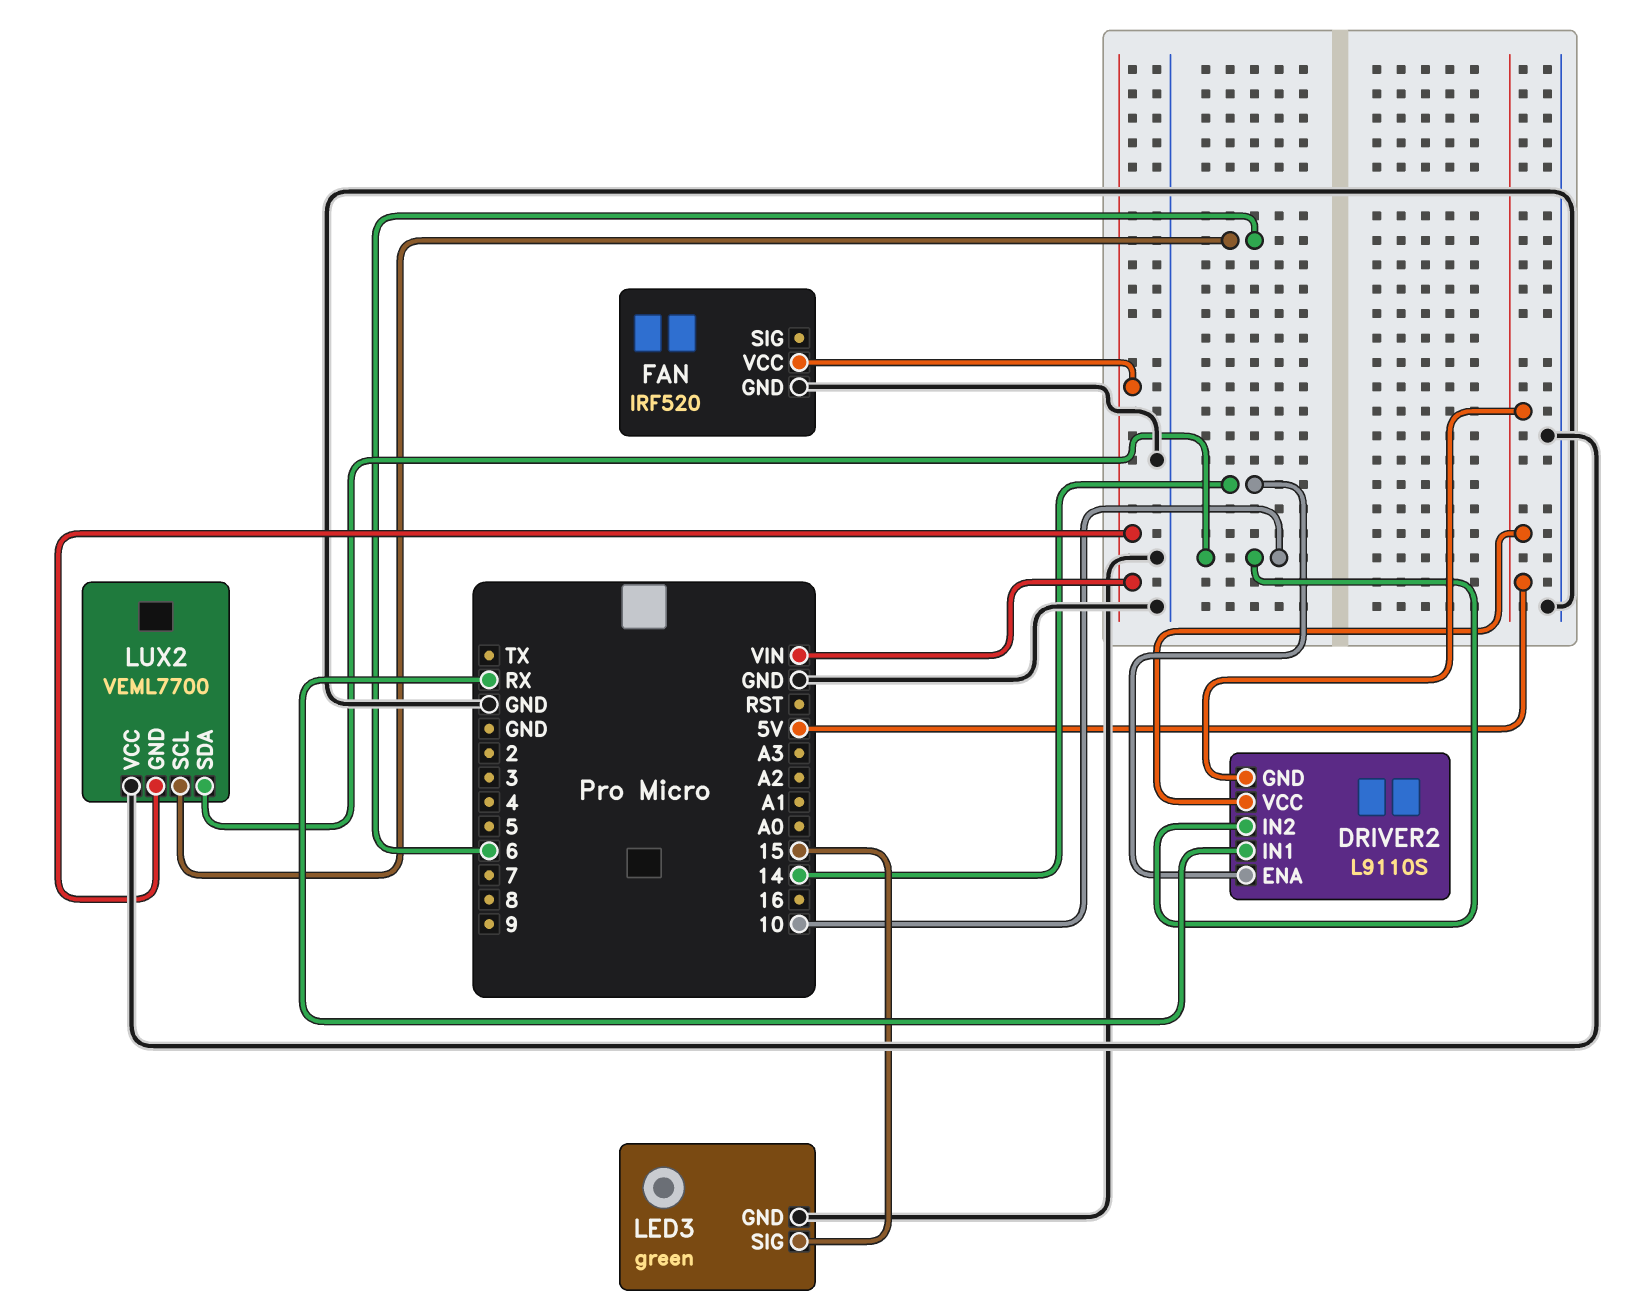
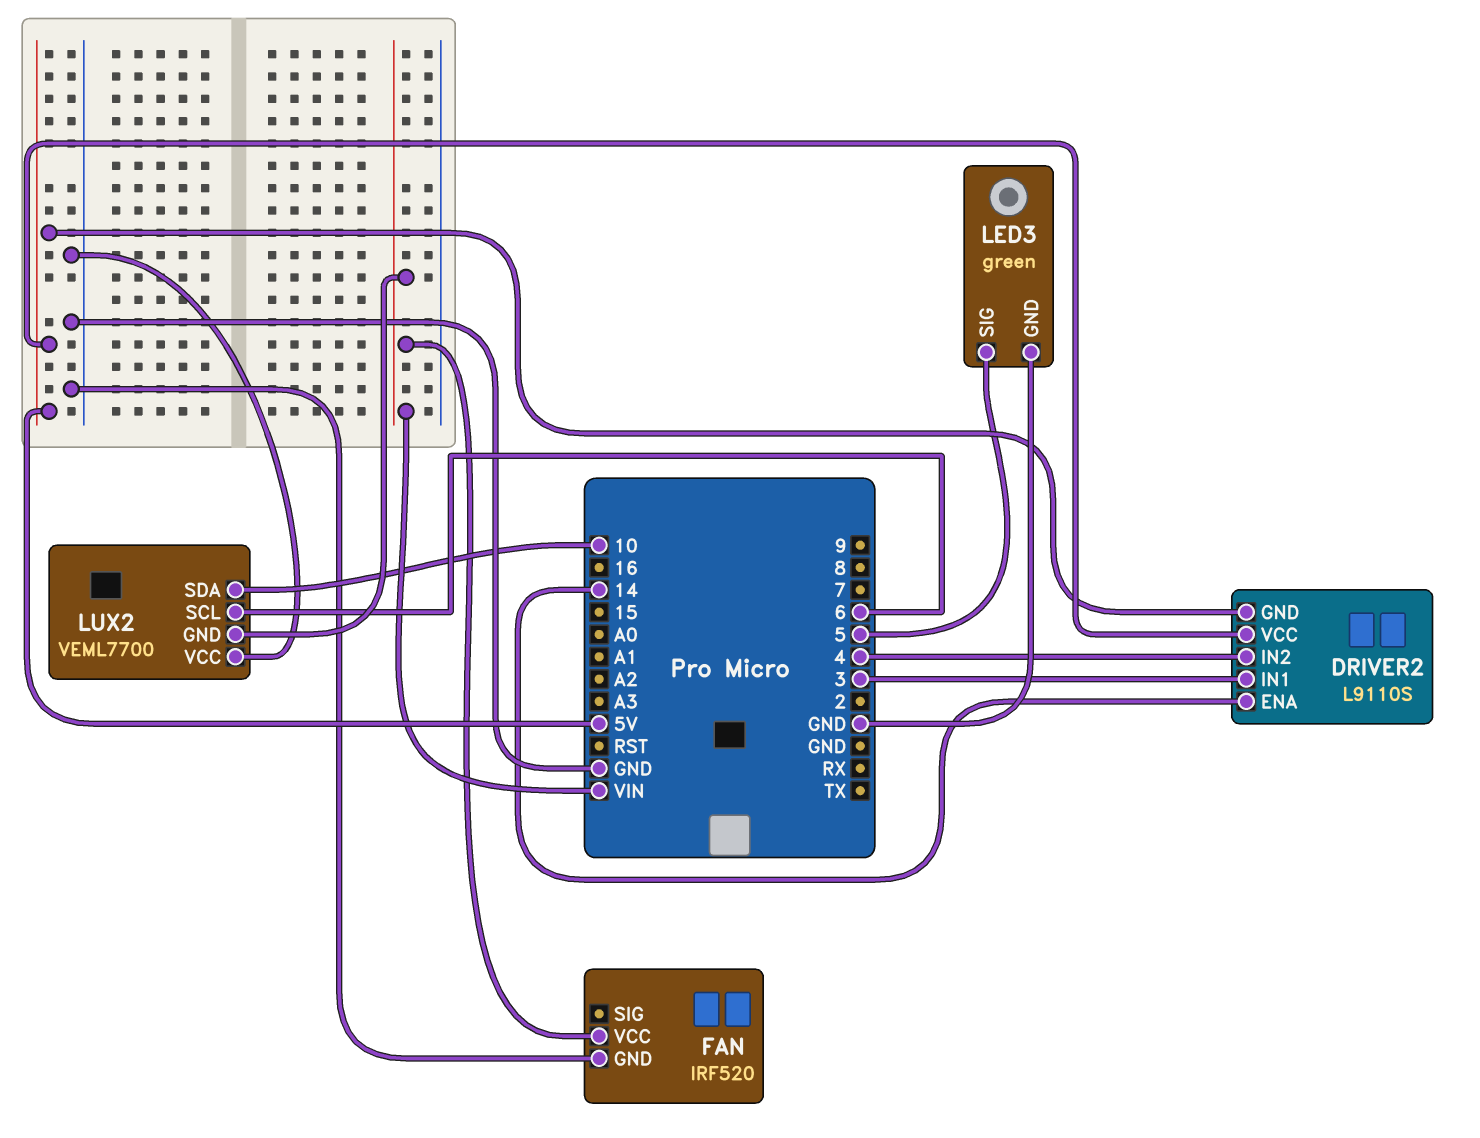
DRIVER2 pin IN1: RX -> 3
DRIVER2 pin IN2: 10 -> 4
LED3 pin SIG: 15 -> 5

